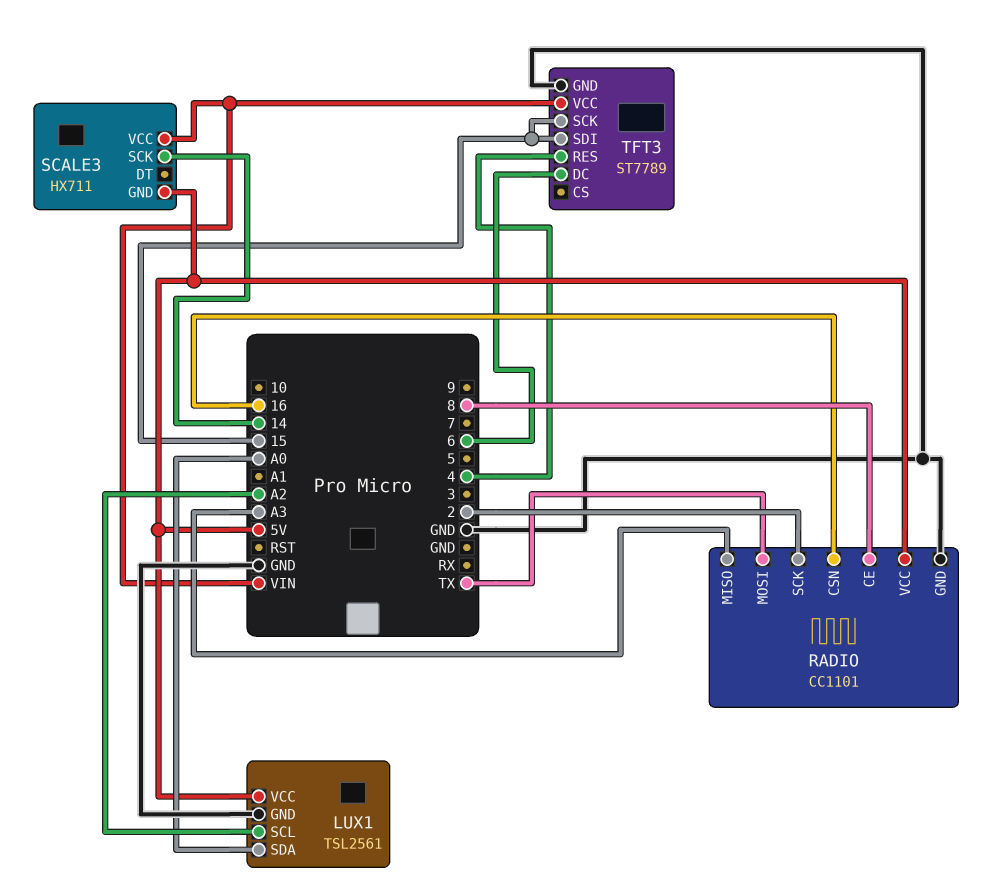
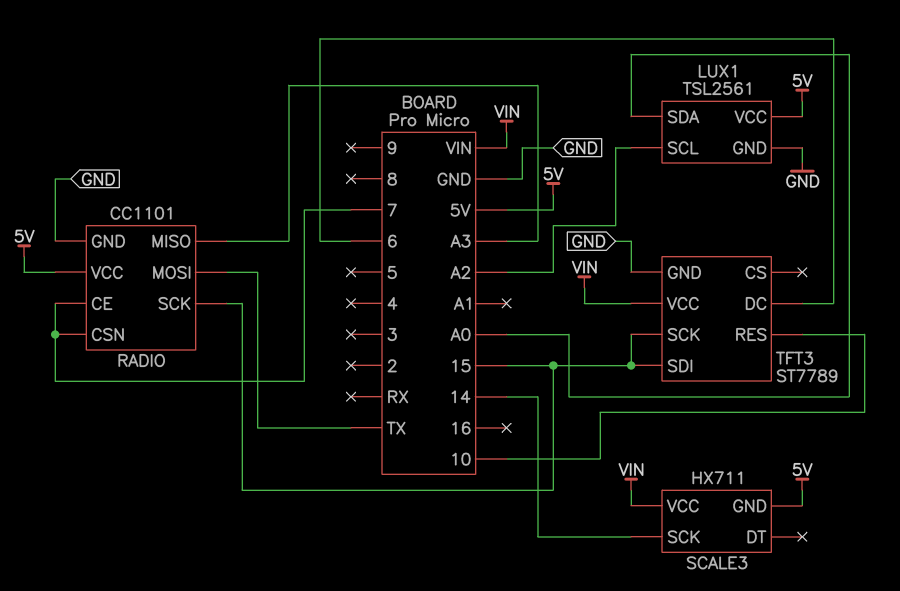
RADIO pin CE: 8 -> 7
RADIO pin CSN: 16 -> 7
RADIO pin SCK: 2 -> 15
TFT3 pin RES: 4 -> 10

